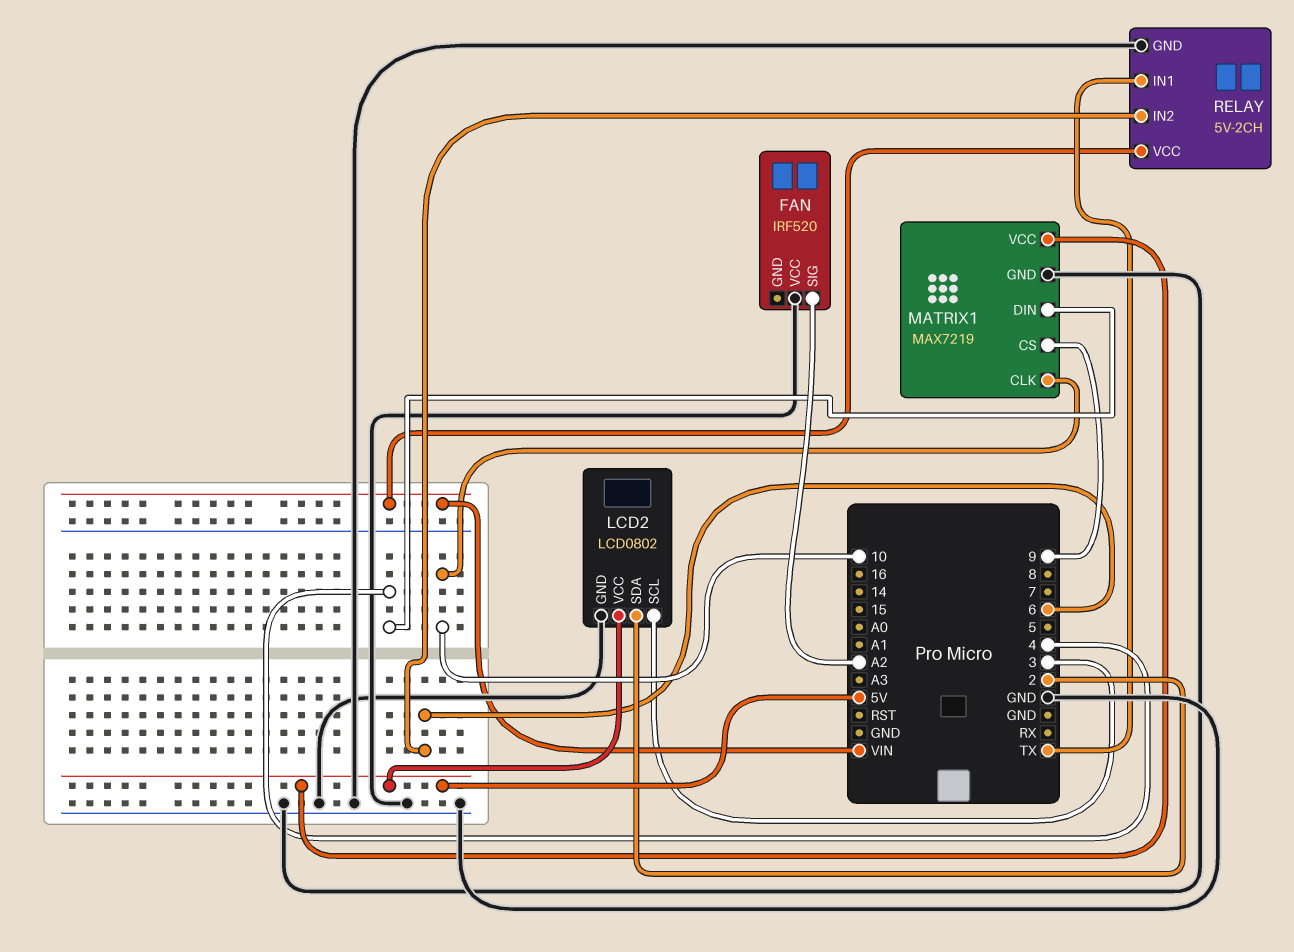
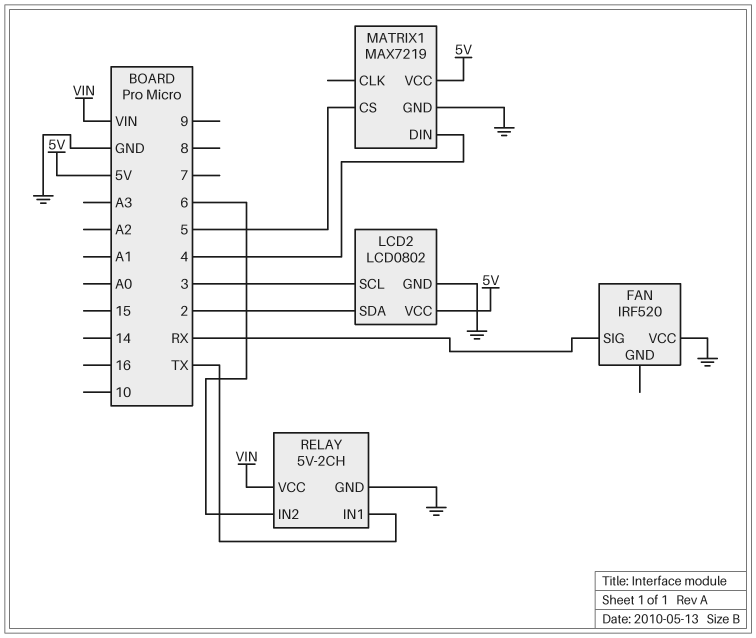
FAN pin SIG: A2 -> RX
MATRIX1 pin CLK: 10 -> none
MATRIX1 pin CS: 9 -> 5

